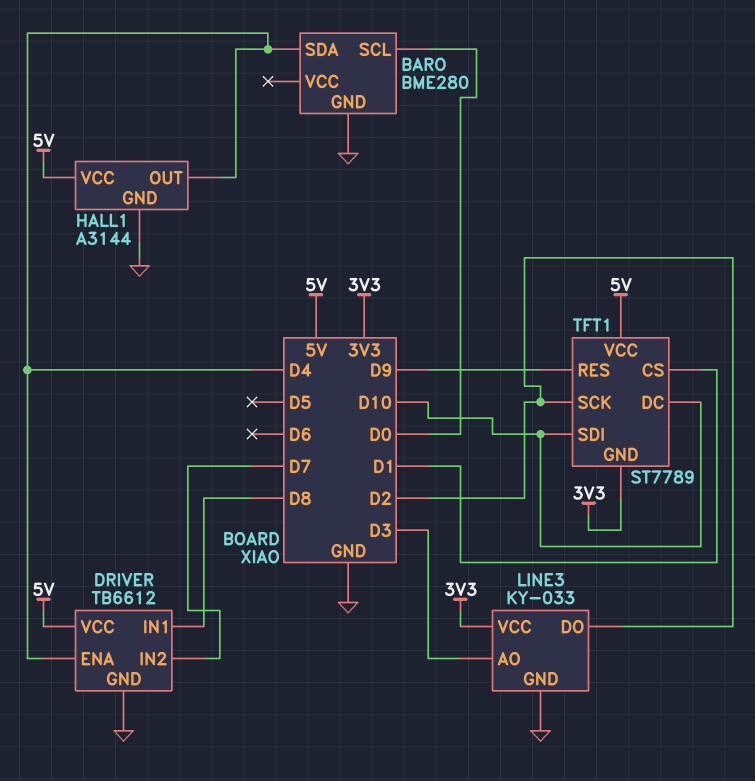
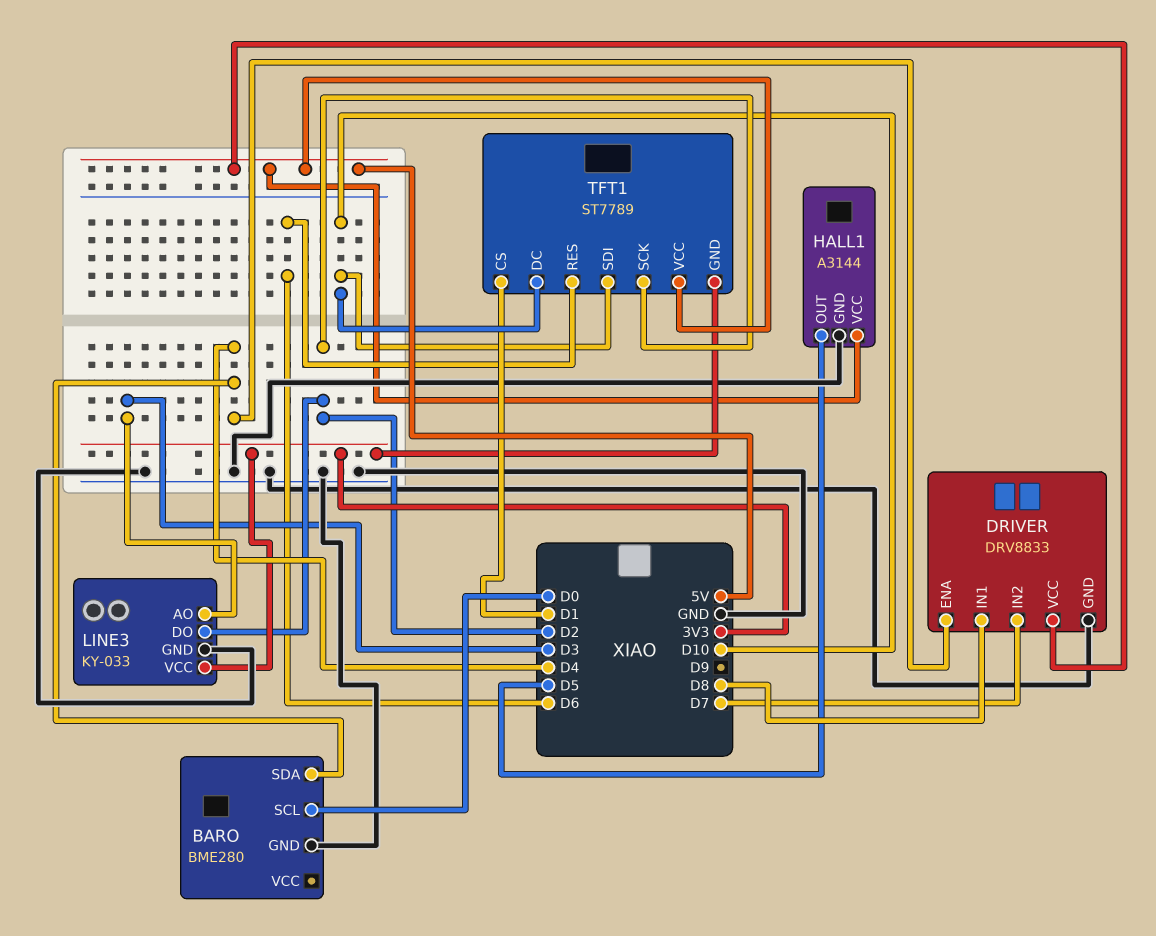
DRIVER: TB6612 -> DRV8833
HALL1 pin OUT: D4 -> D5
TFT1 pin RES: D9 -> D6

